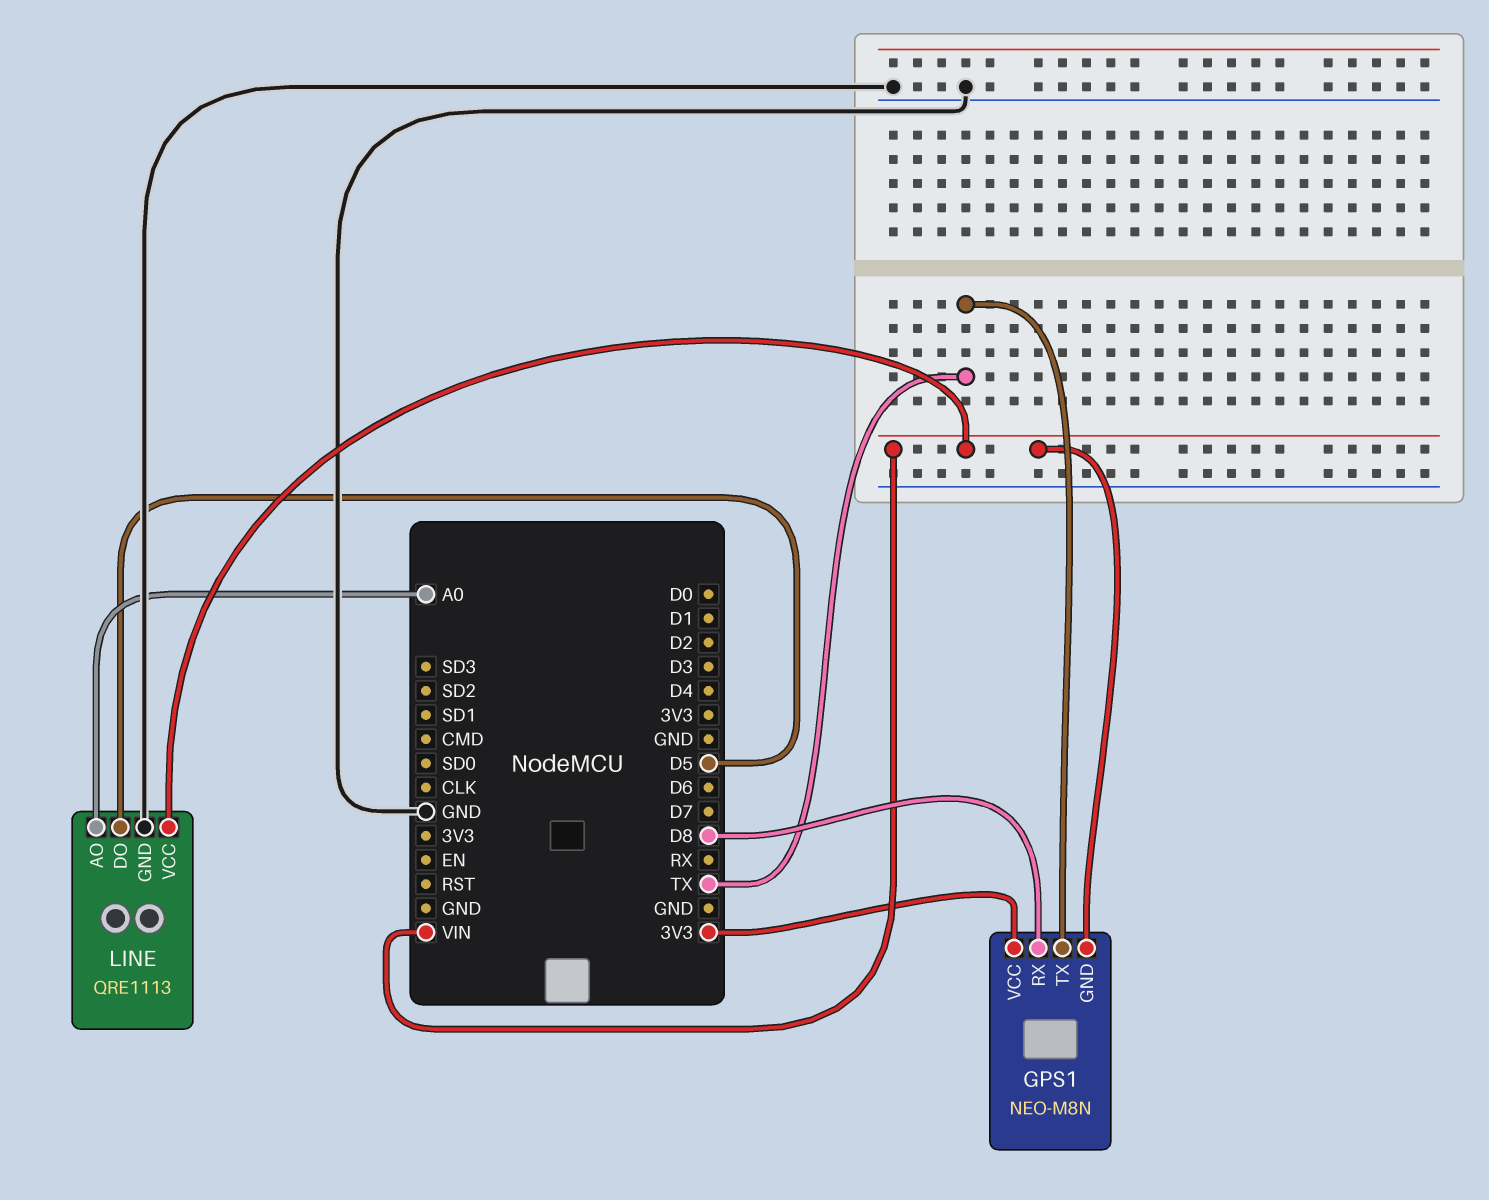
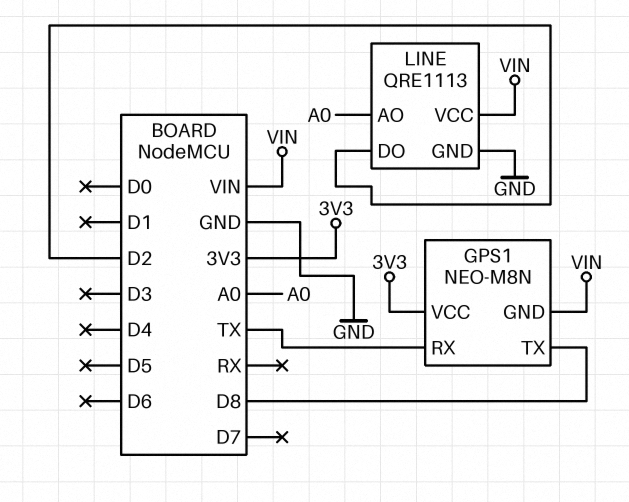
GPS1 pin RX: D8 -> TX
GPS1 pin TX: TX -> D8
LINE pin DO: D5 -> D2

